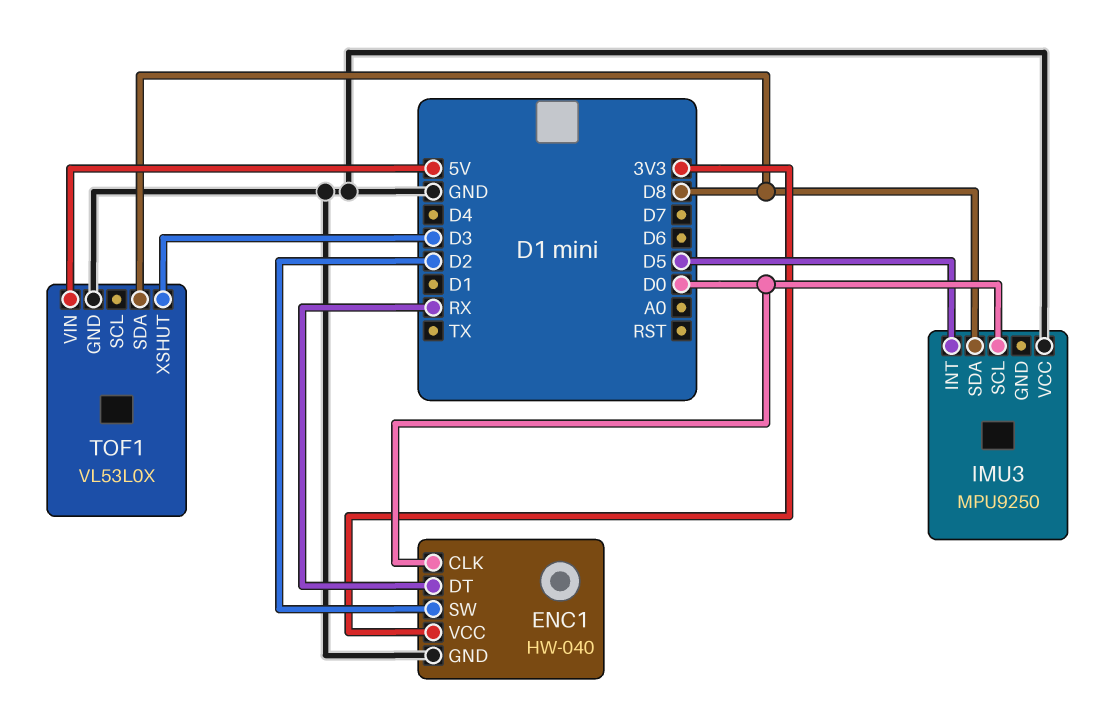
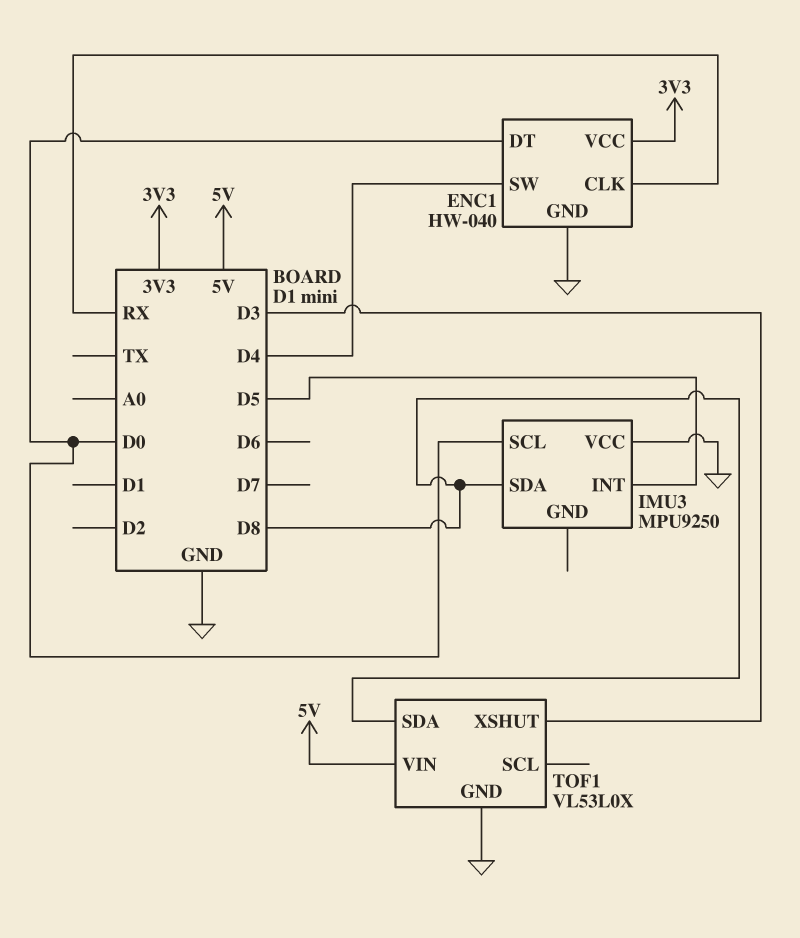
ENC1 pin CLK: D0 -> RX
ENC1 pin DT: RX -> D0
ENC1 pin SW: D2 -> D4

